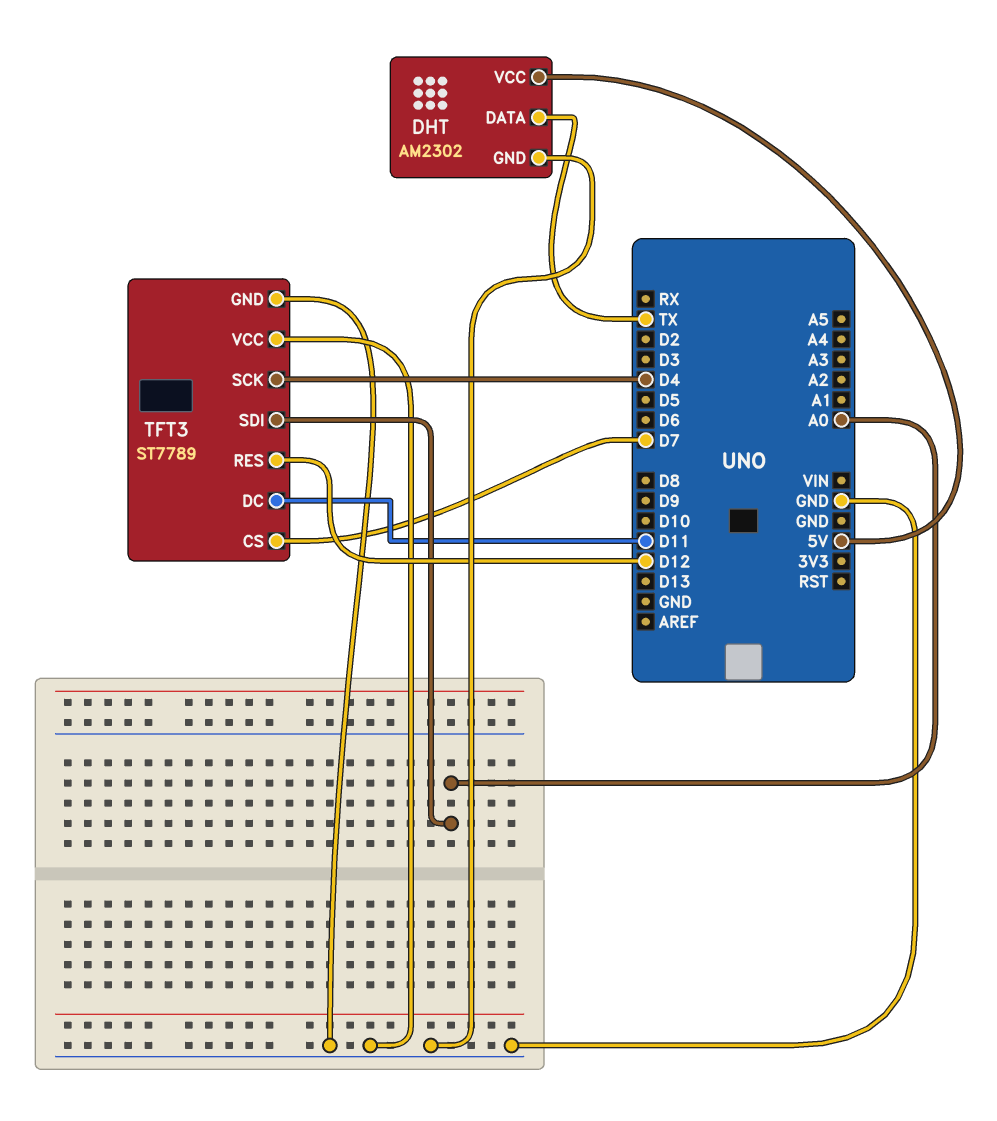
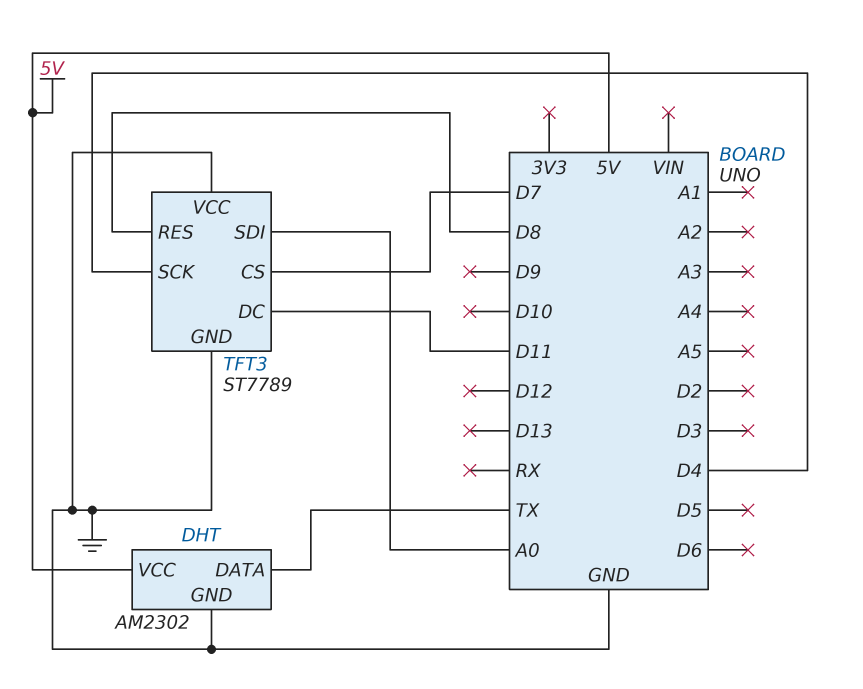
TFT3 pin RES: D12 -> D8

